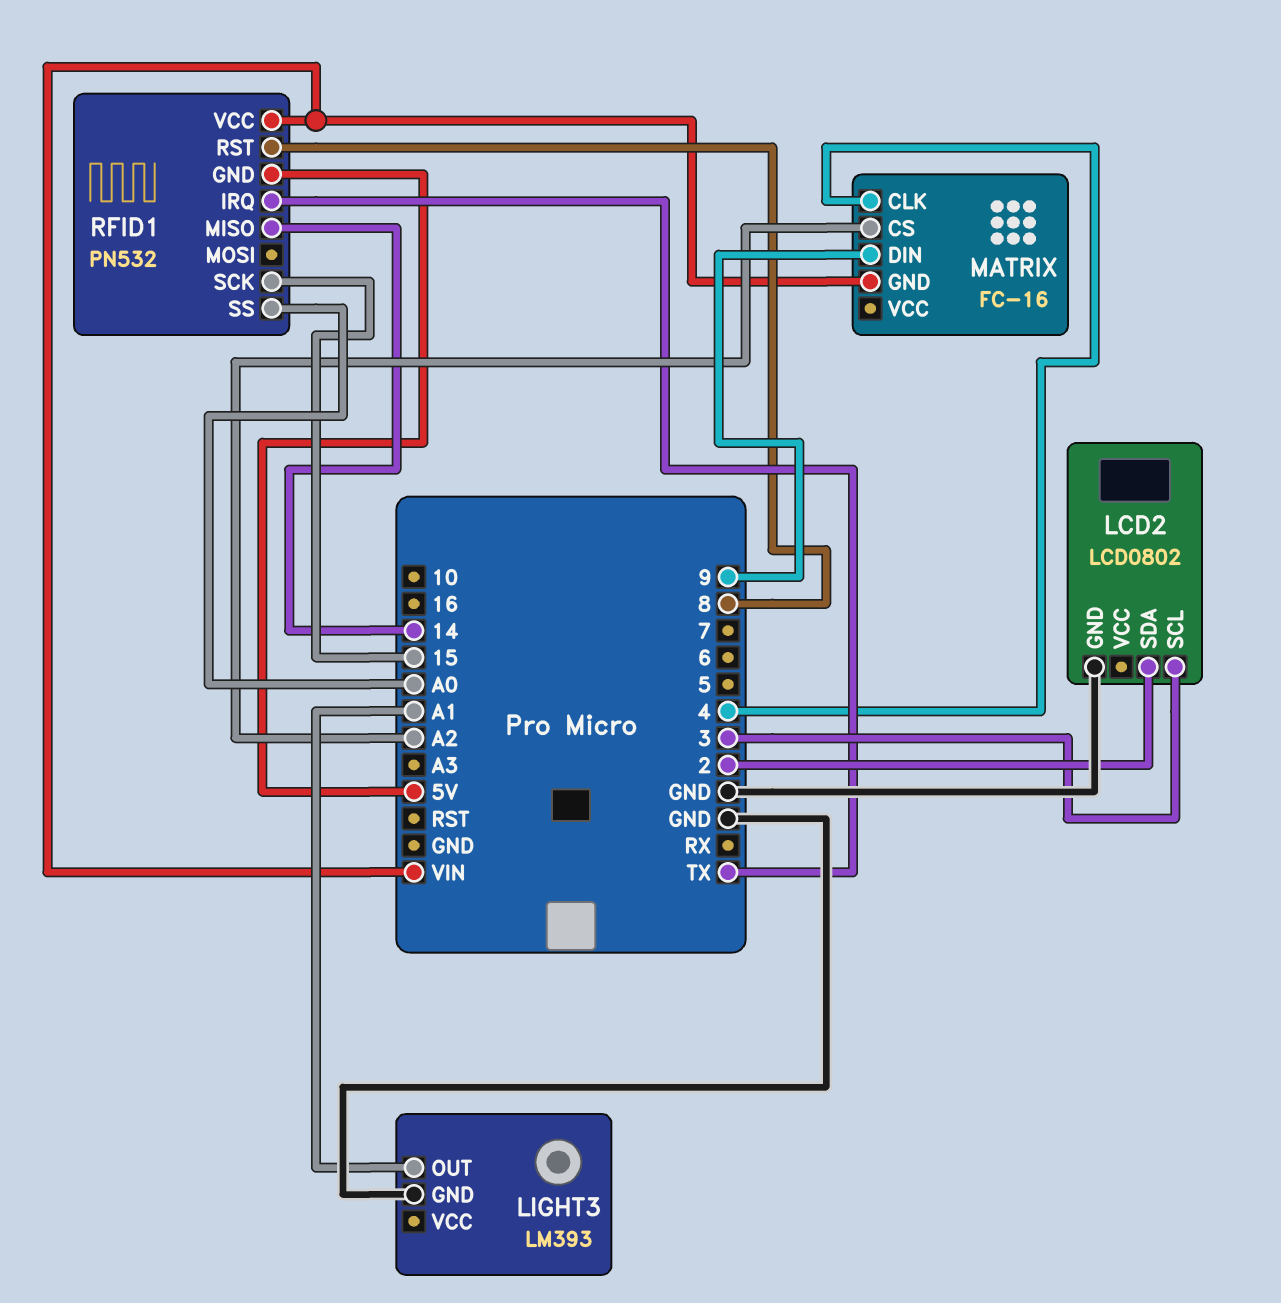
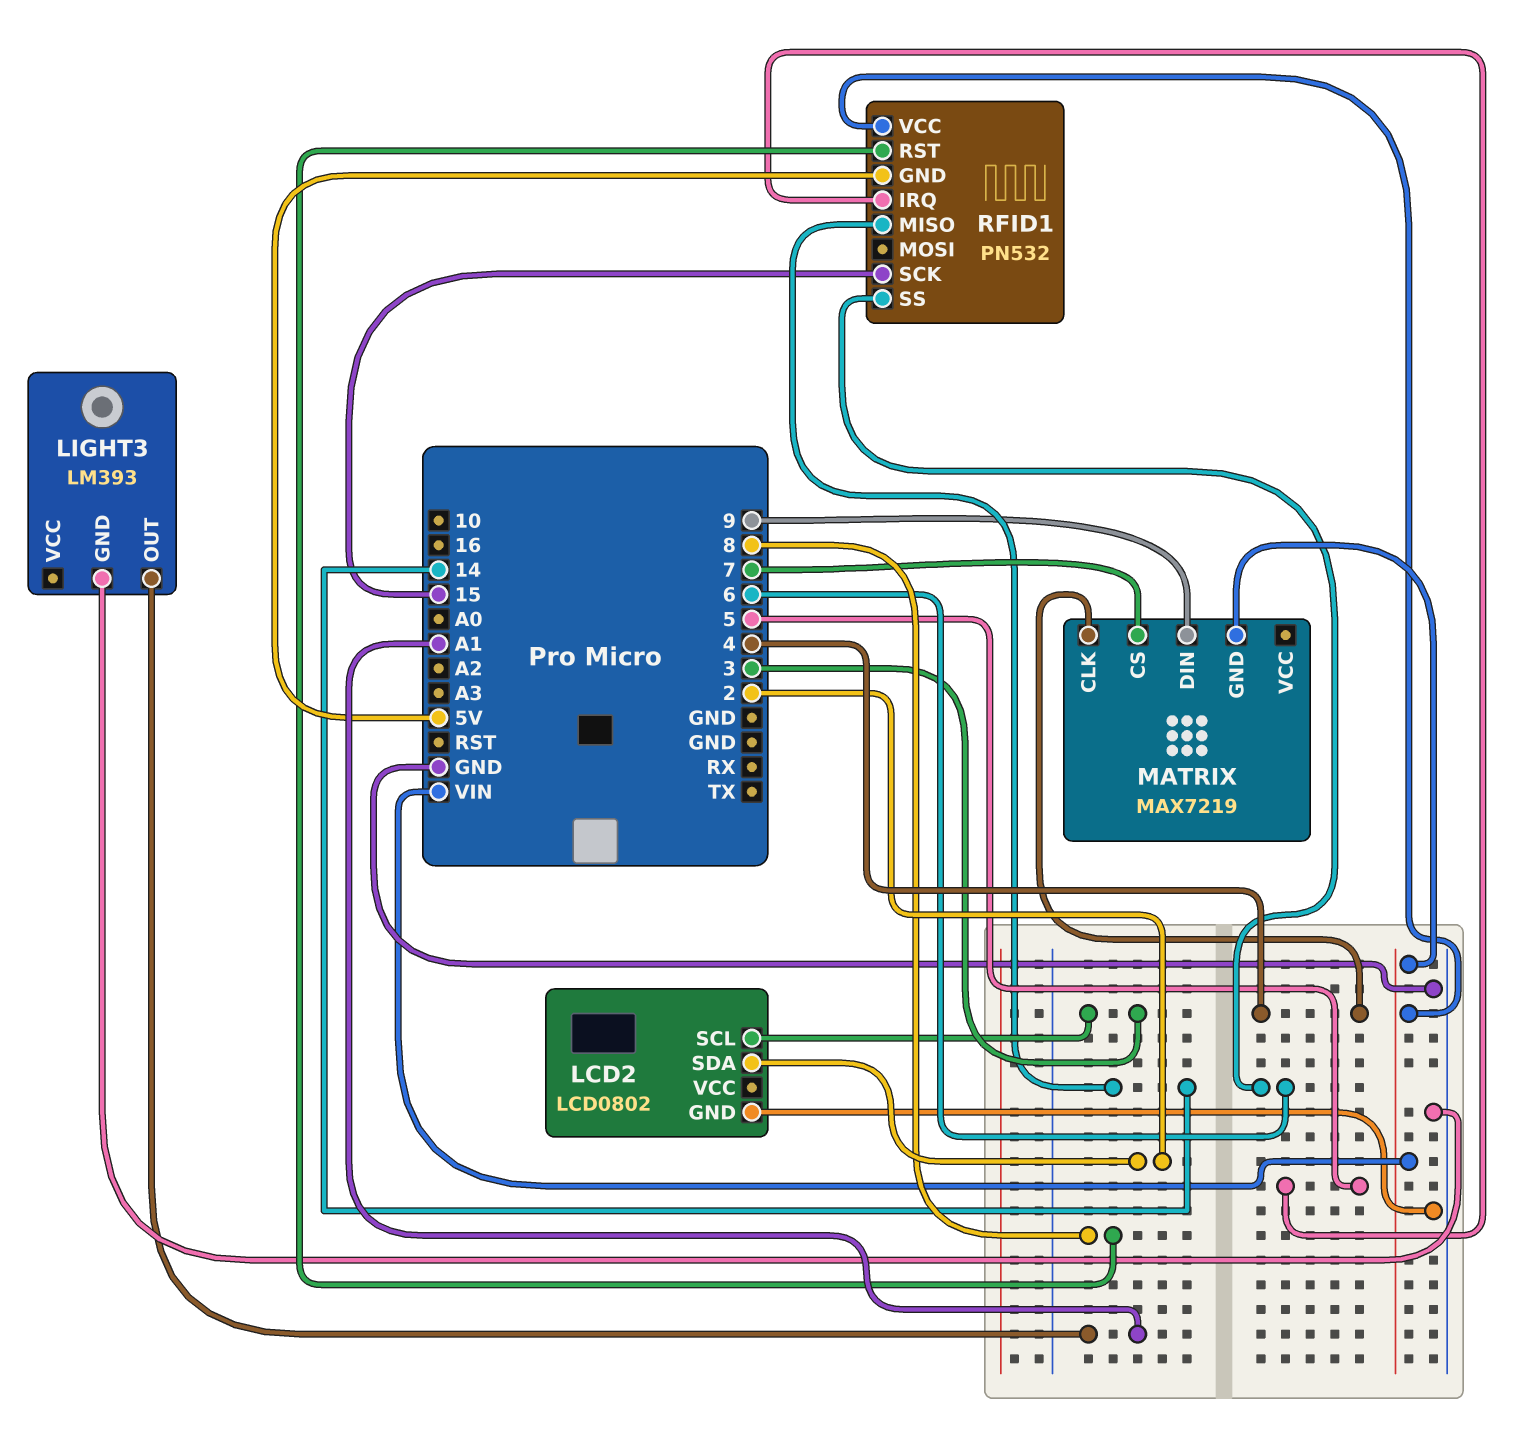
MATRIX: FC-16 -> MAX7219
MATRIX pin CS: A2 -> 7
RFID1 pin IRQ: TX -> 5
RFID1 pin SS: A0 -> 6

